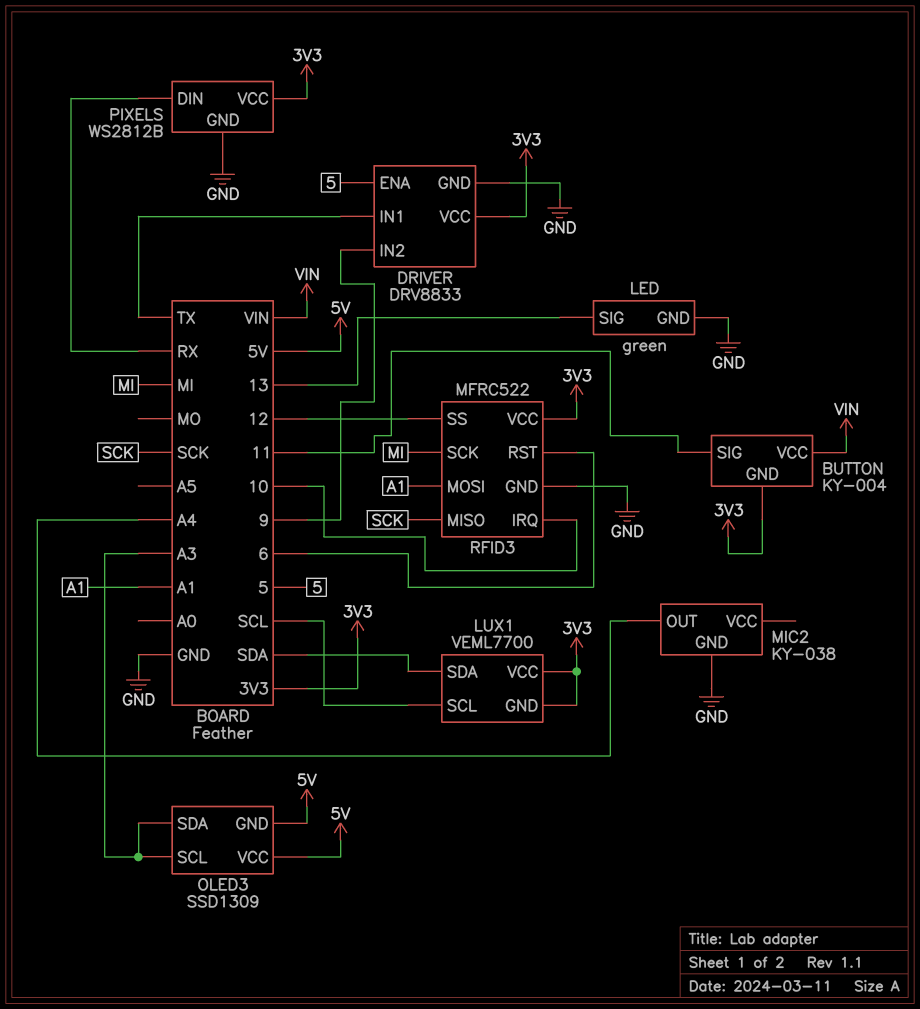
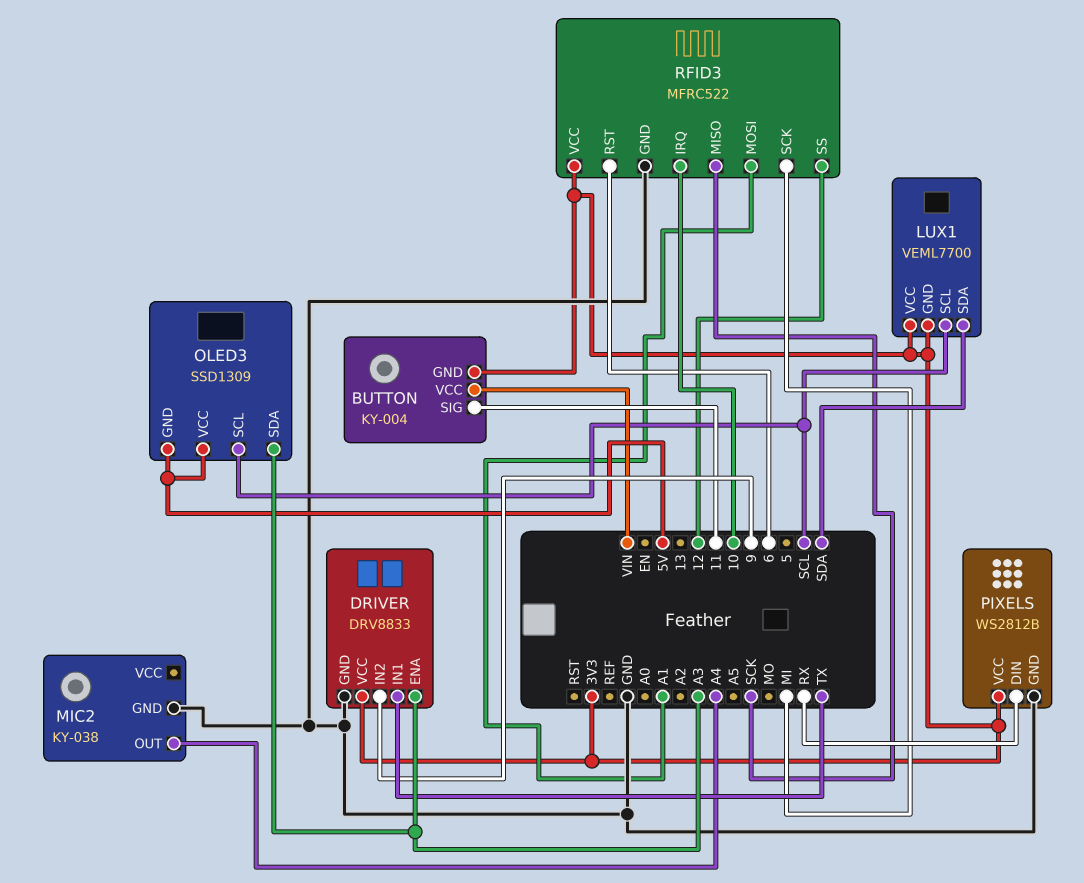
DRIVER pin ENA: 5 -> A3
LED: green -> none
LED pin GND: GND -> none
LED pin SIG: 13 -> none
OLED3 pin SCL: A3 -> SCL

